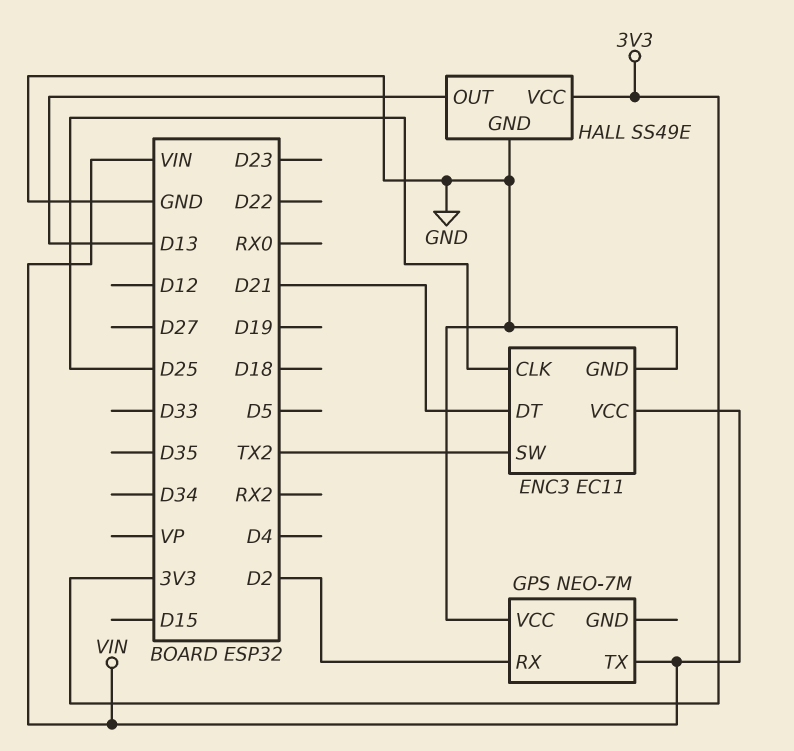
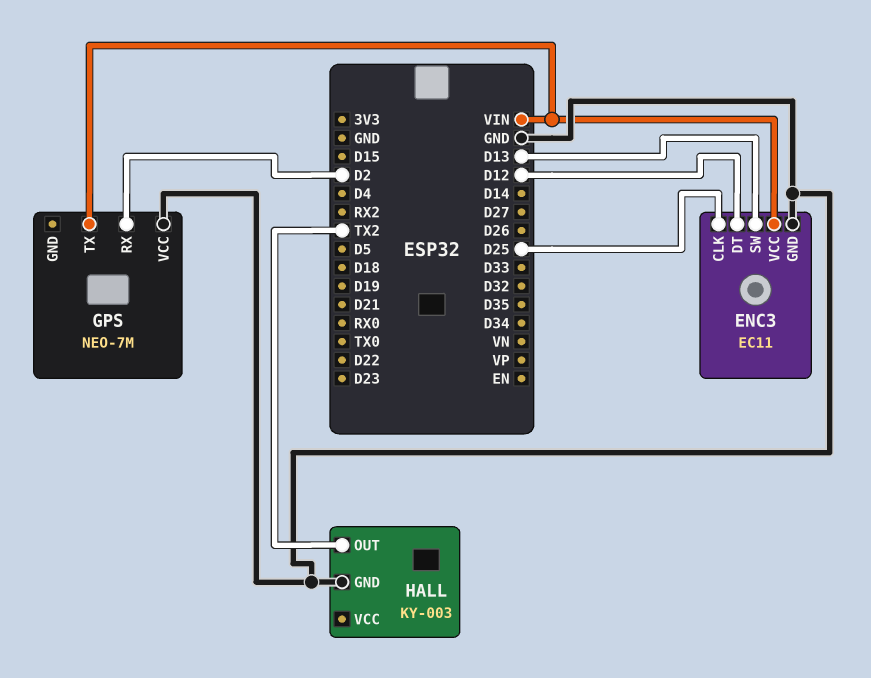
ENC3 pin DT: D21 -> D12
ENC3 pin SW: TX2 -> D13
HALL: SS49E -> KY-003
HALL pin OUT: D13 -> TX2
HALL pin VCC: 3V3 -> none

